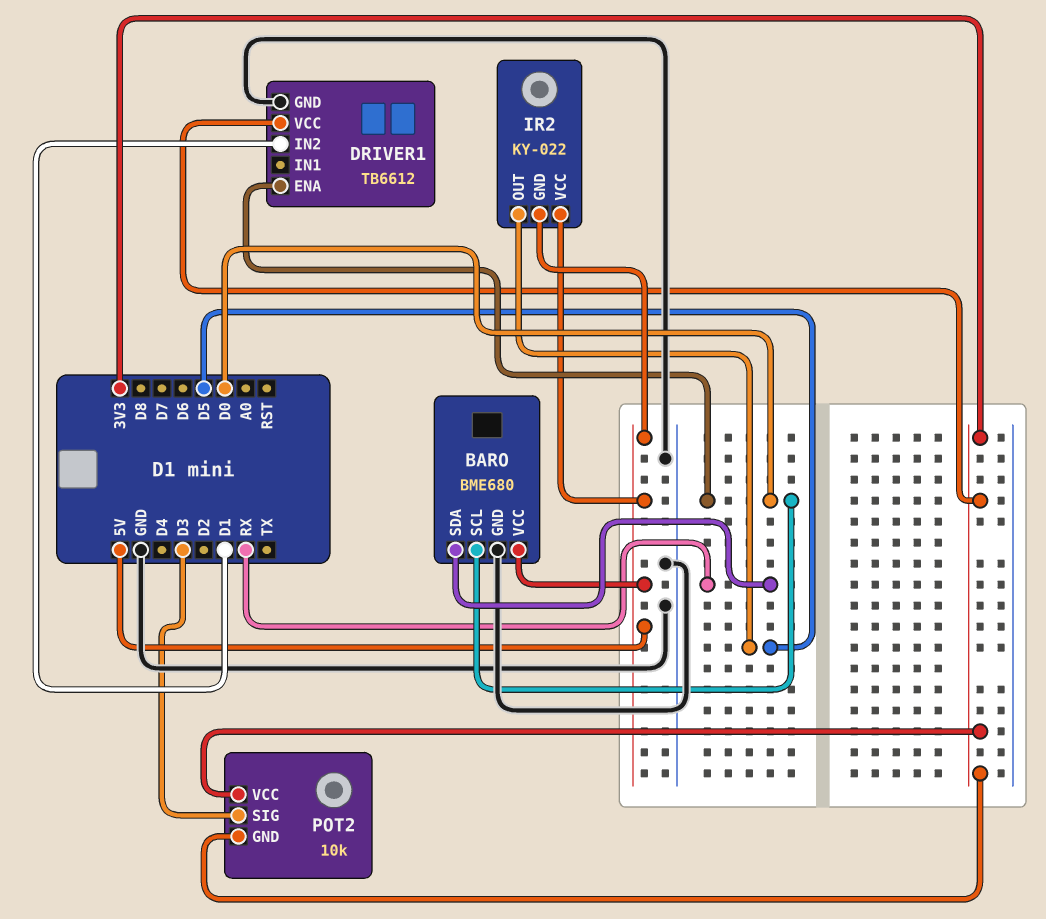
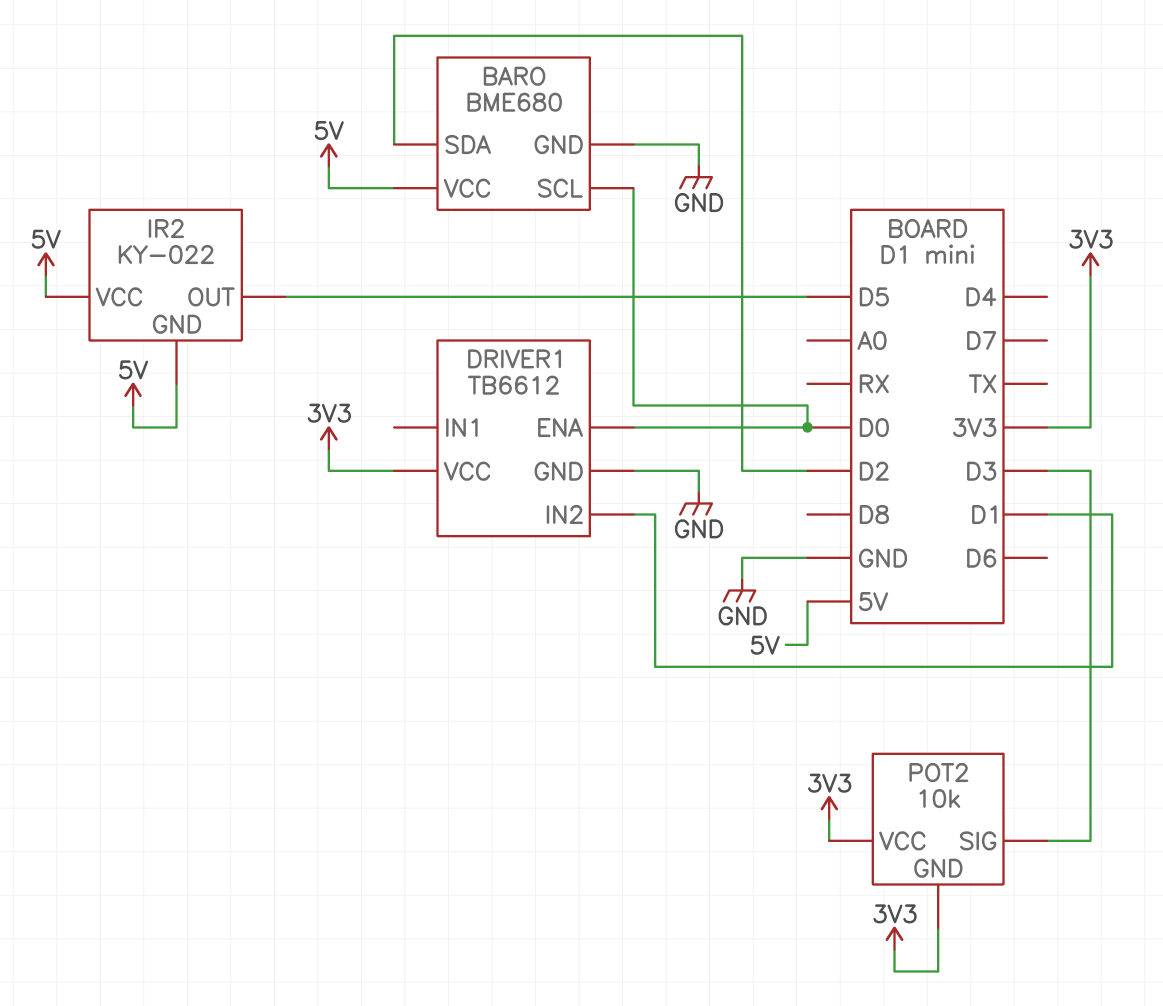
BARO pin SDA: RX -> D2

